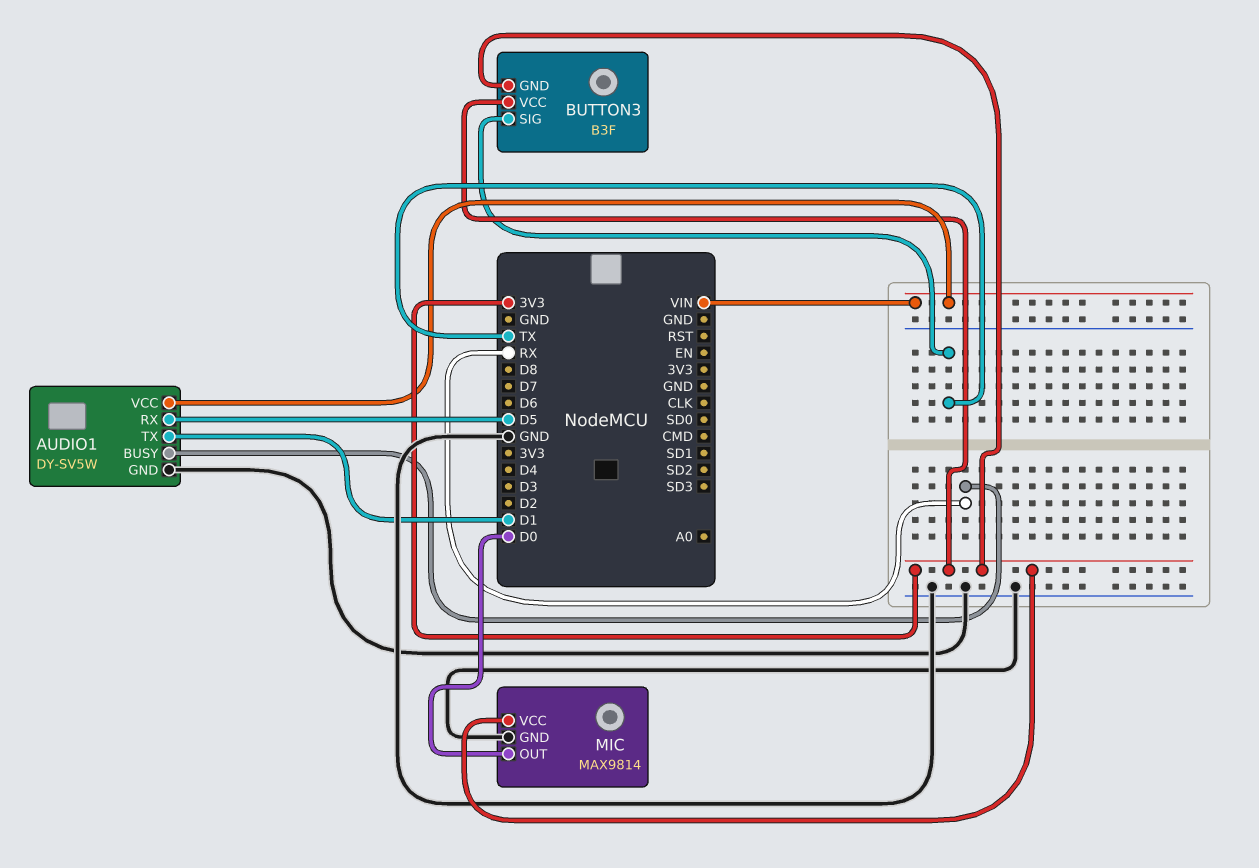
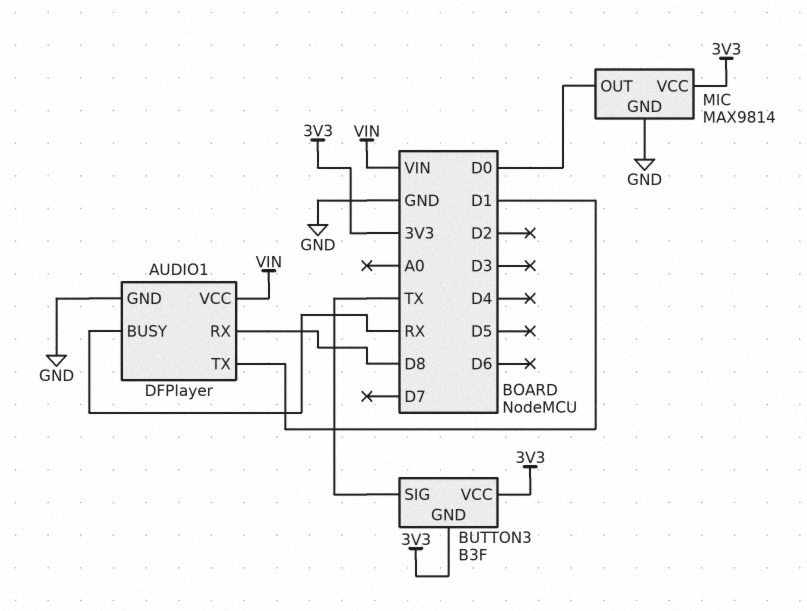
AUDIO1: DY-SV5W -> DFPlayer
AUDIO1 pin RX: D5 -> D8

